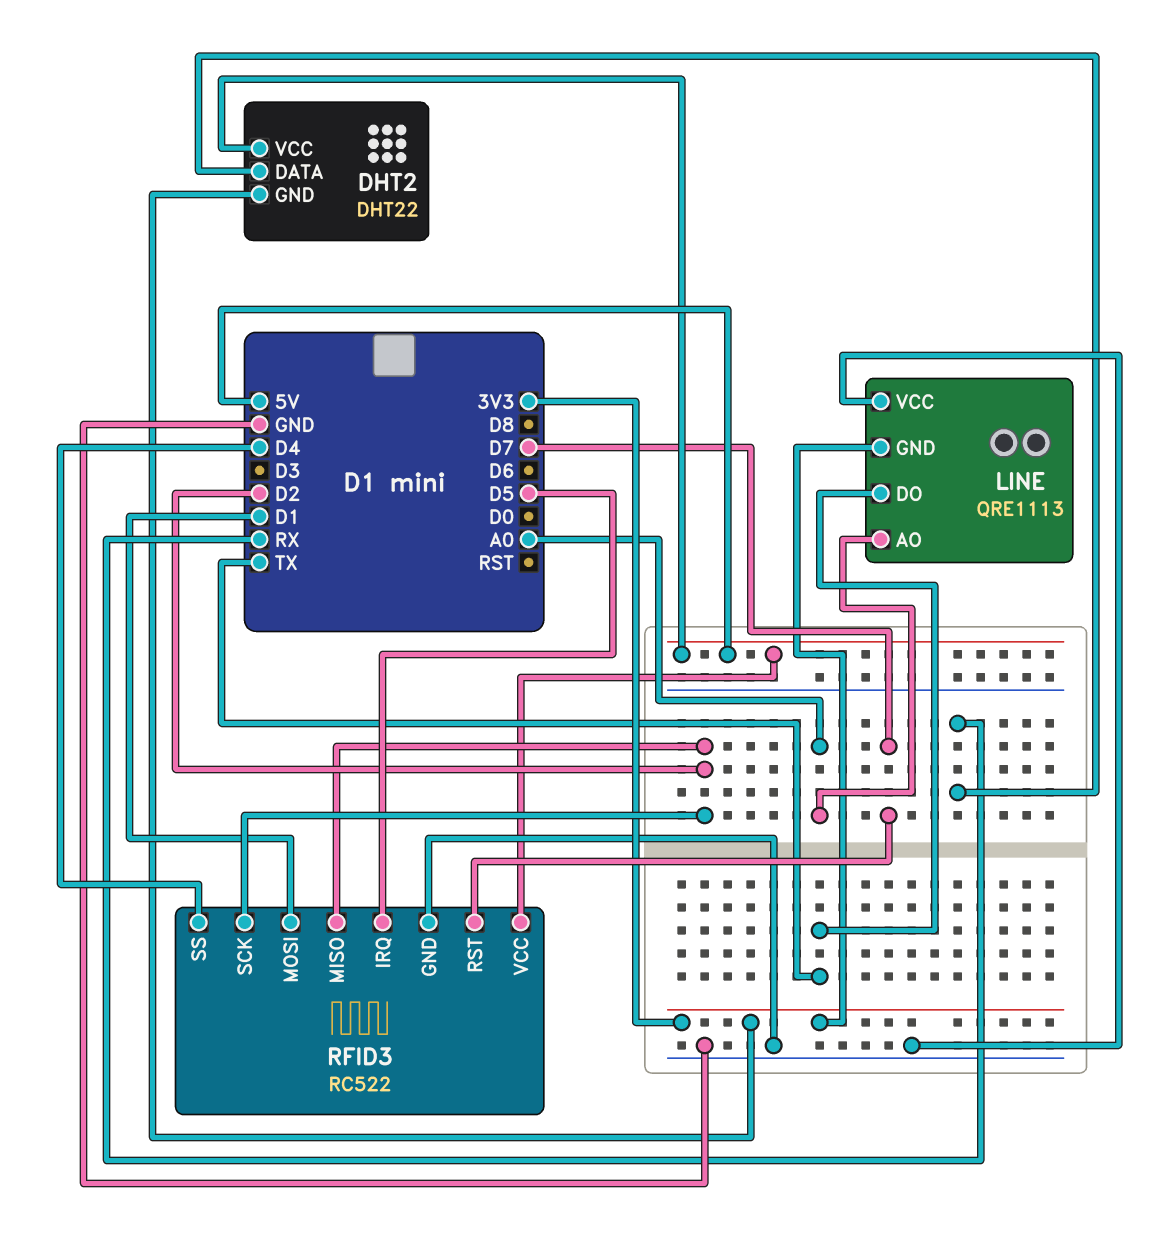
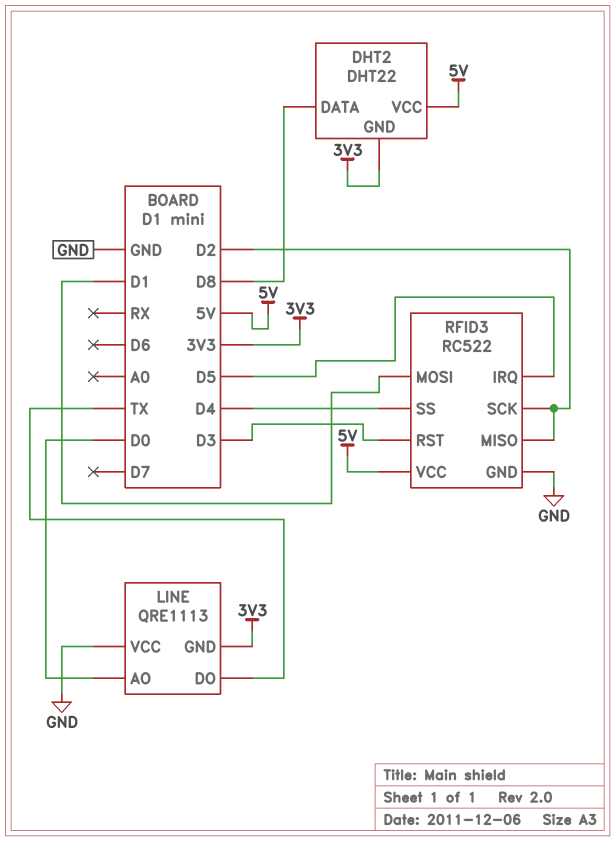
DHT2 pin DATA: RX -> D8
LINE pin AO: A0 -> D0
RFID3 pin RST: D7 -> D3

